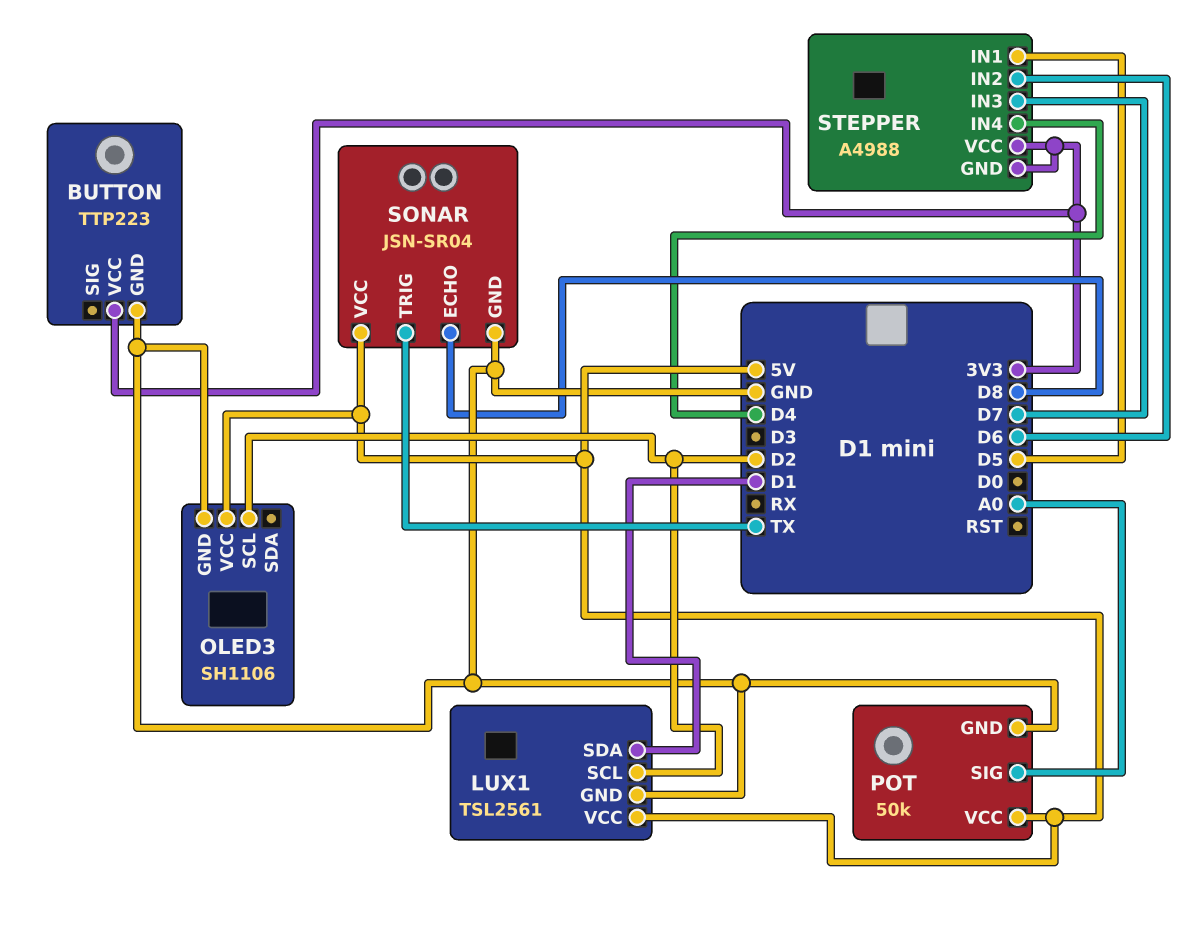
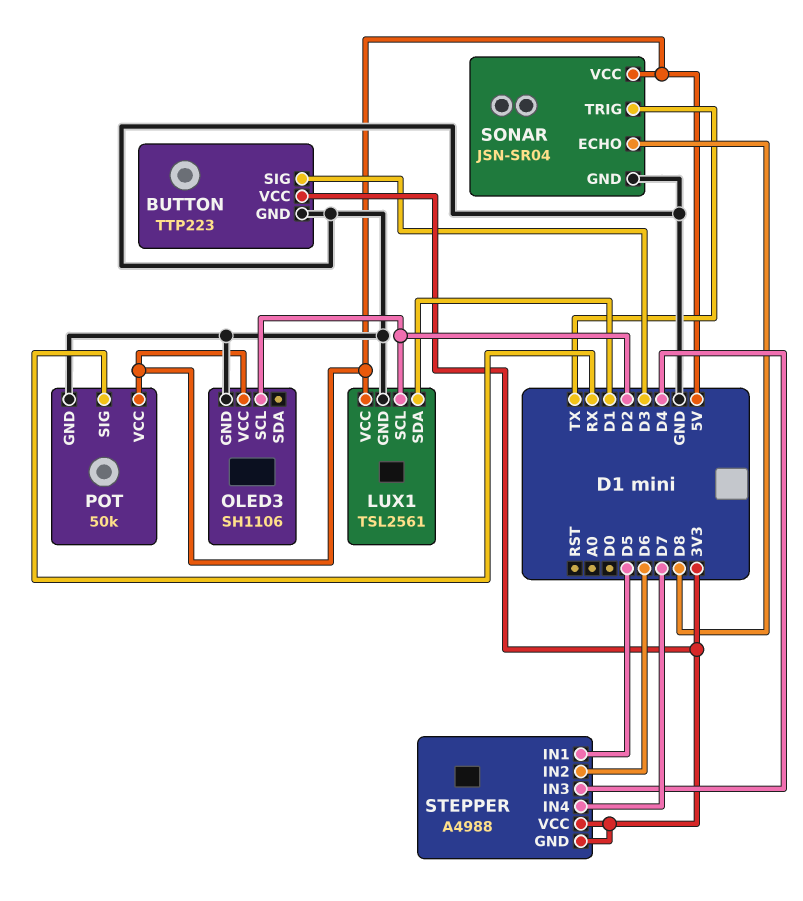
BUTTON pin SIG: none -> D3
POT pin SIG: A0 -> RX
STEPPER pin IN3: D7 -> D4
STEPPER pin IN4: D4 -> D7

